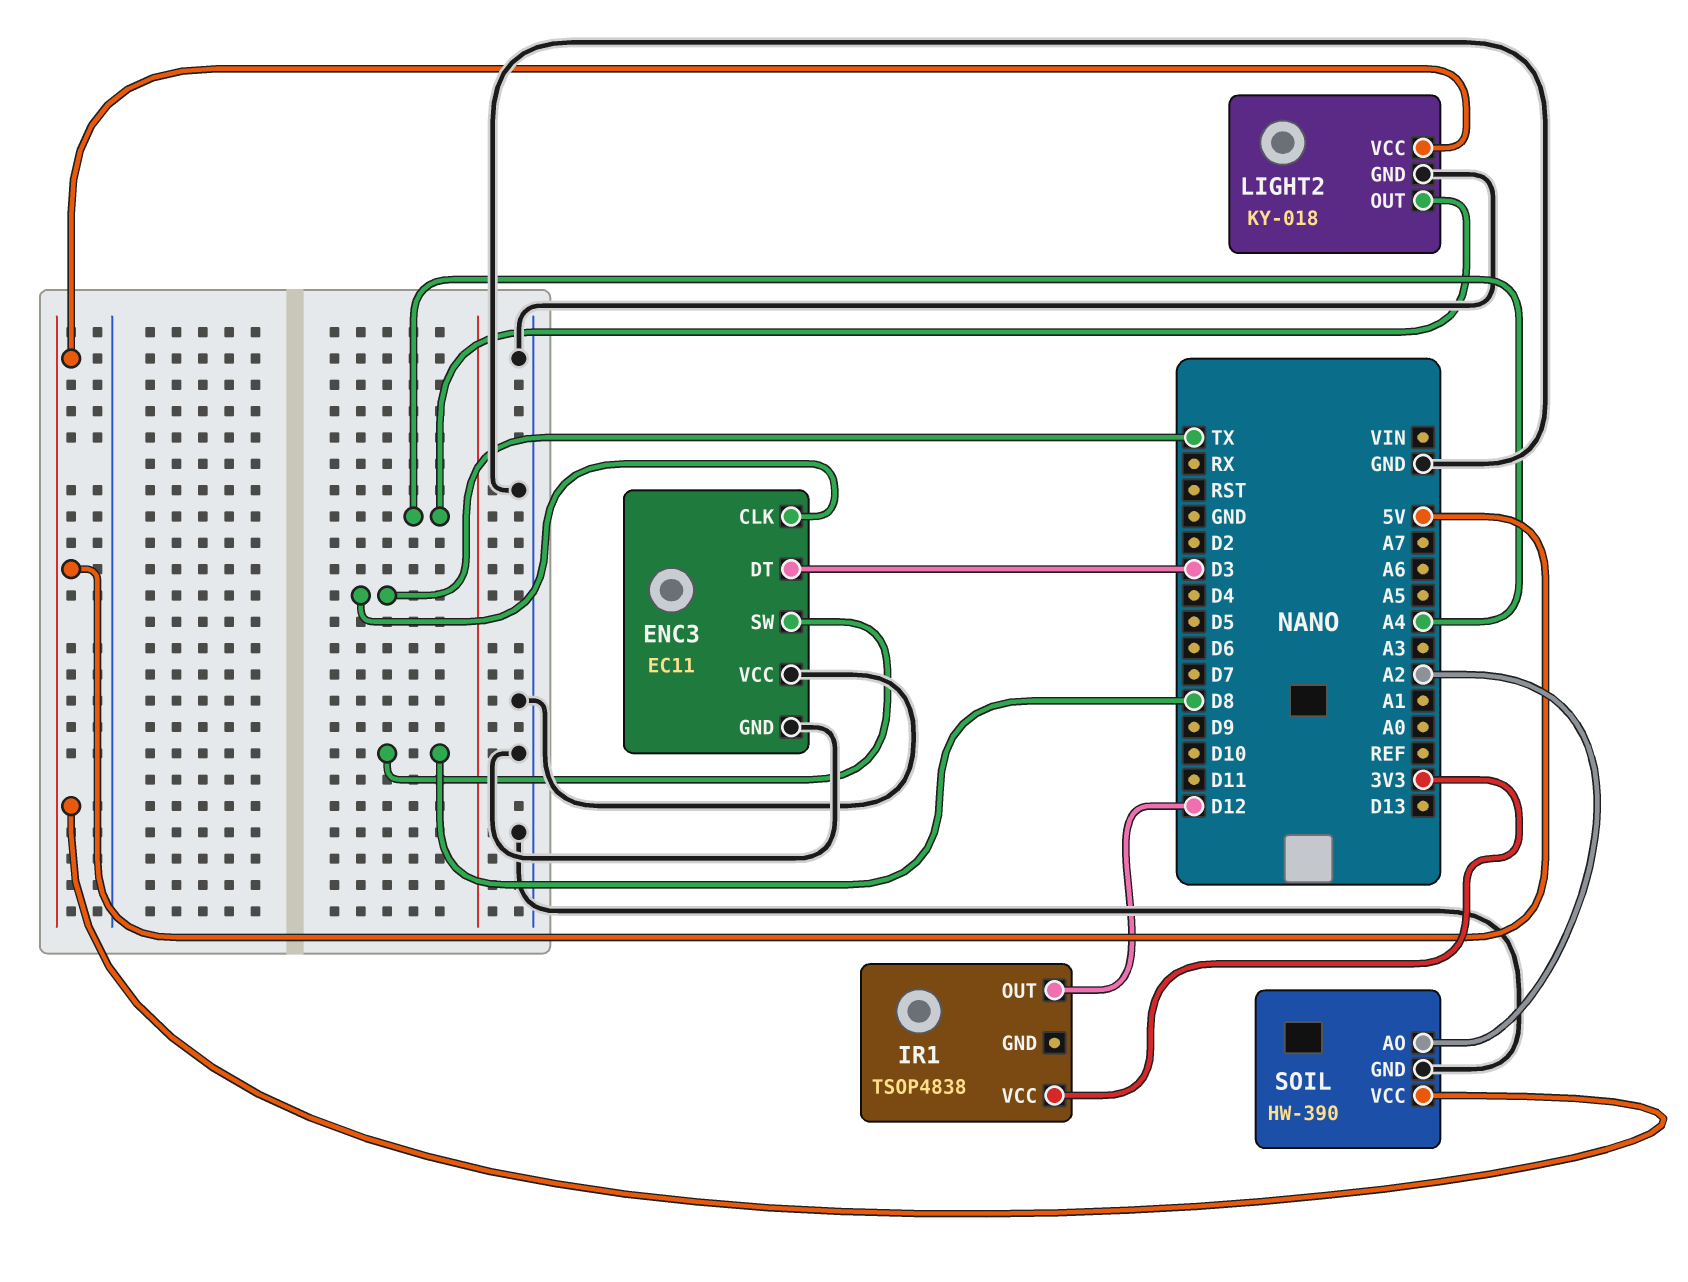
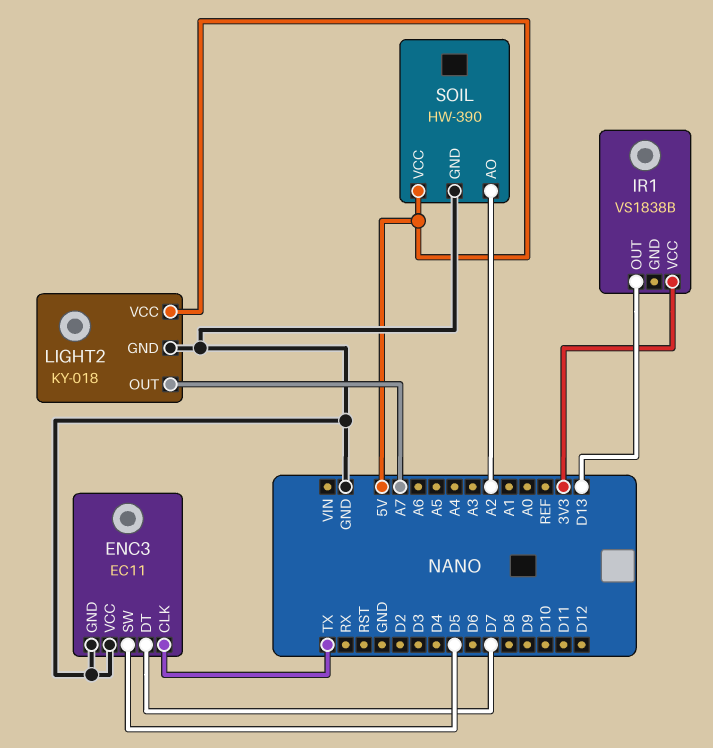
ENC3 pin DT: D3 -> D7
ENC3 pin SW: D8 -> D5
IR1: TSOP4838 -> VS1838B
IR1 pin OUT: D12 -> D13
LIGHT2 pin OUT: A4 -> A7

